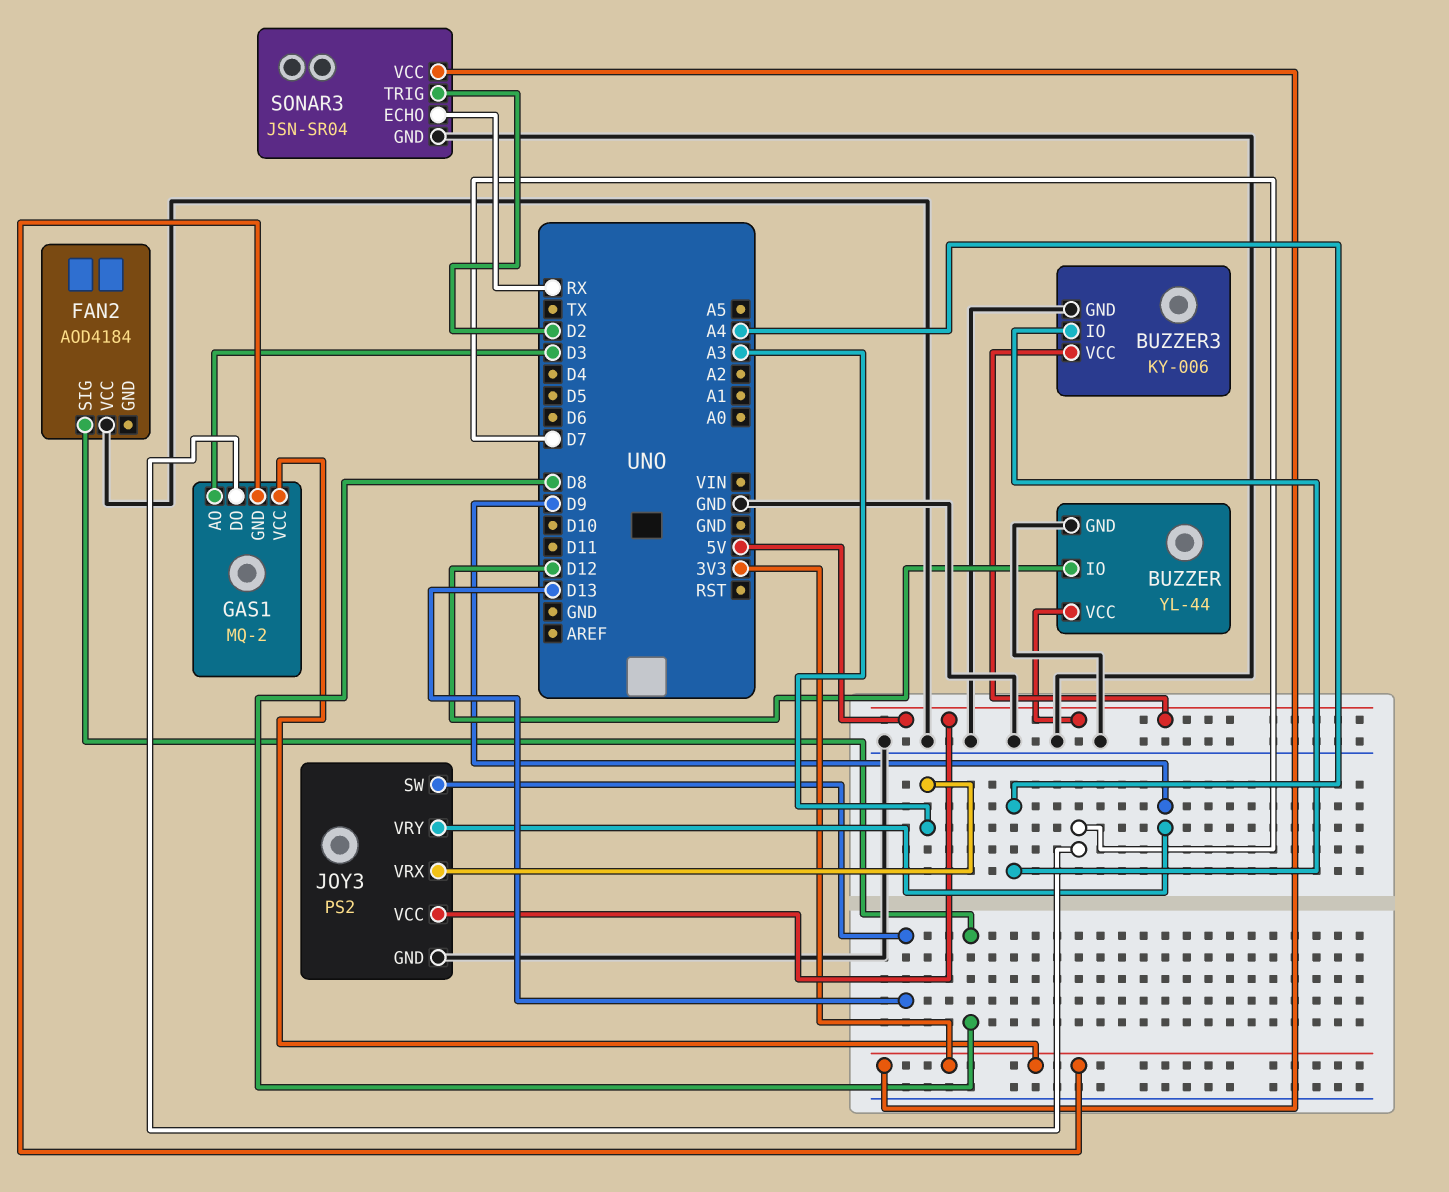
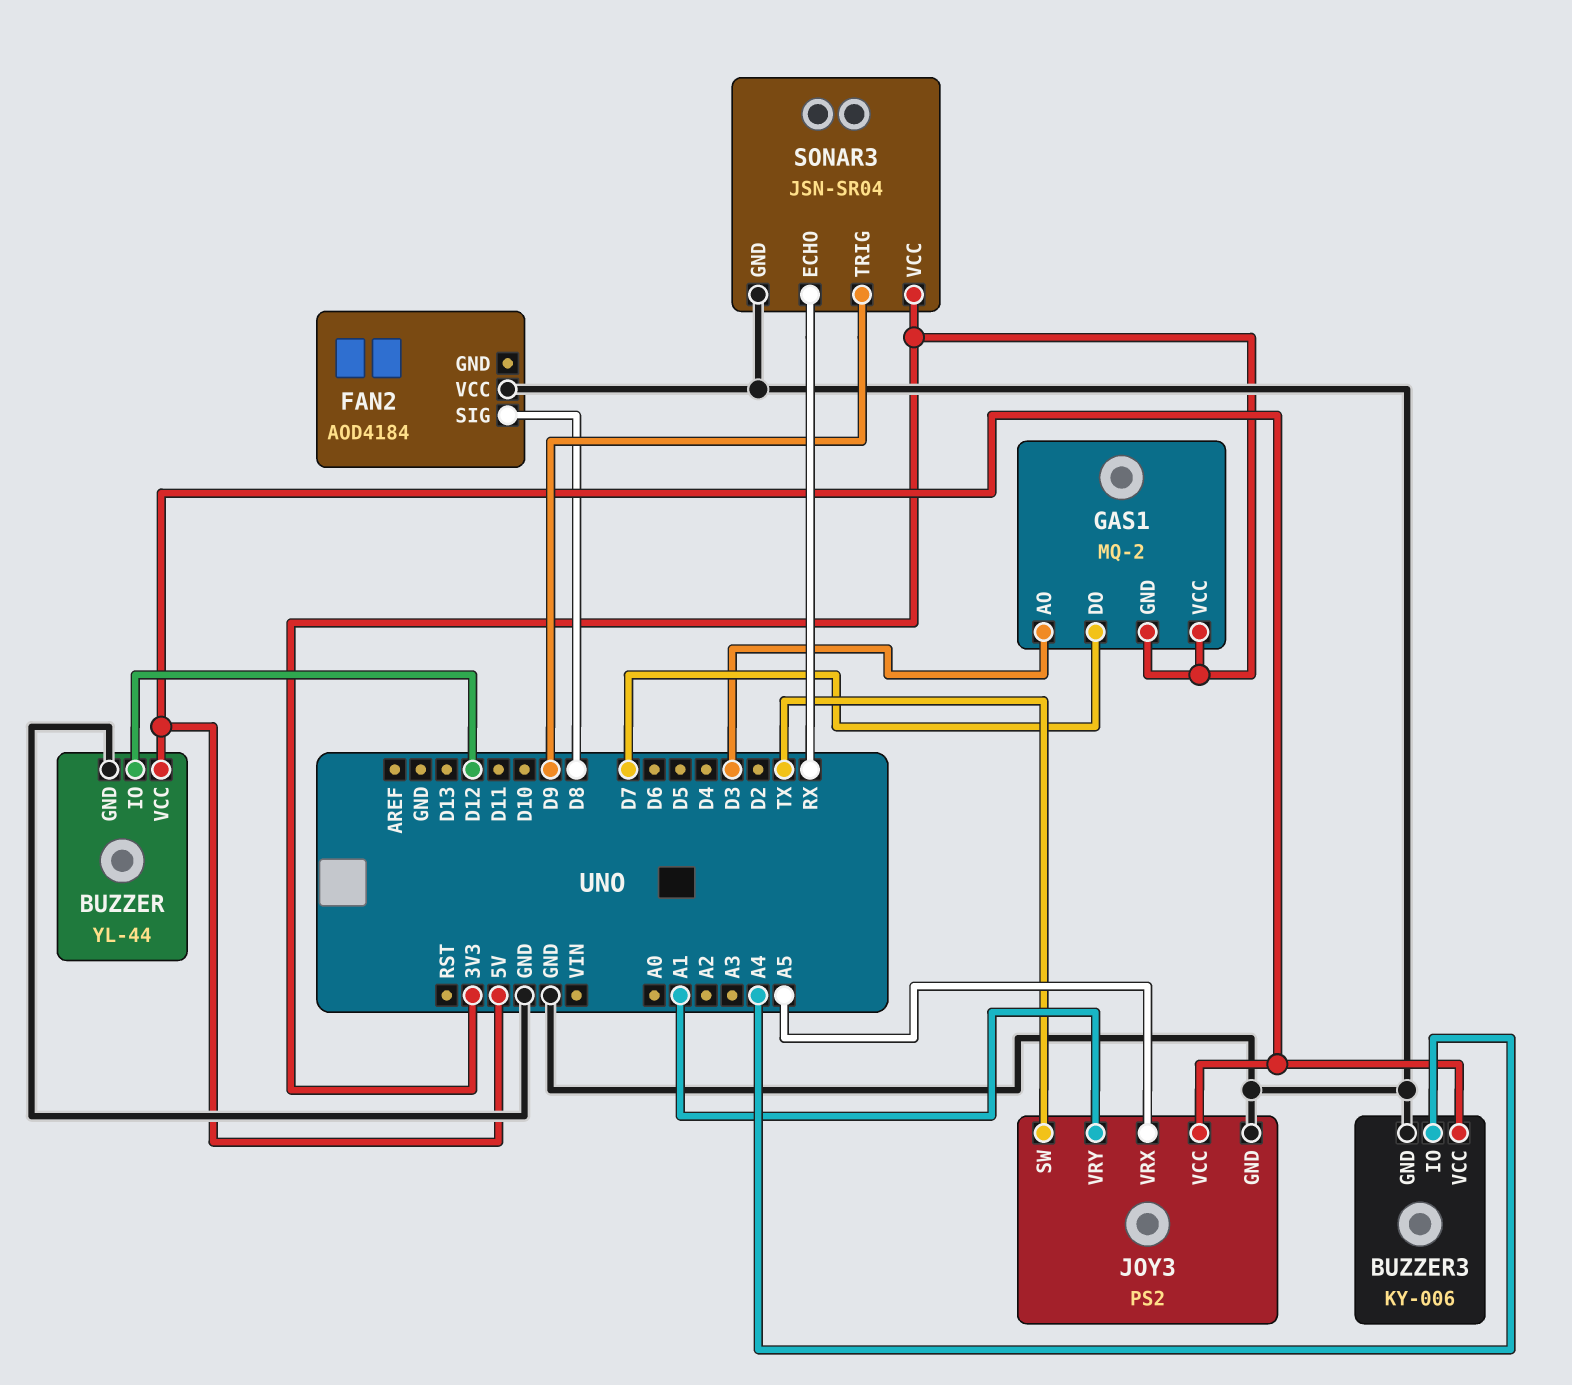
JOY3 pin SW: D13 -> TX
JOY3 pin VRX: A3 -> A5
JOY3 pin VRY: D9 -> A1
SONAR3 pin TRIG: D2 -> D9

